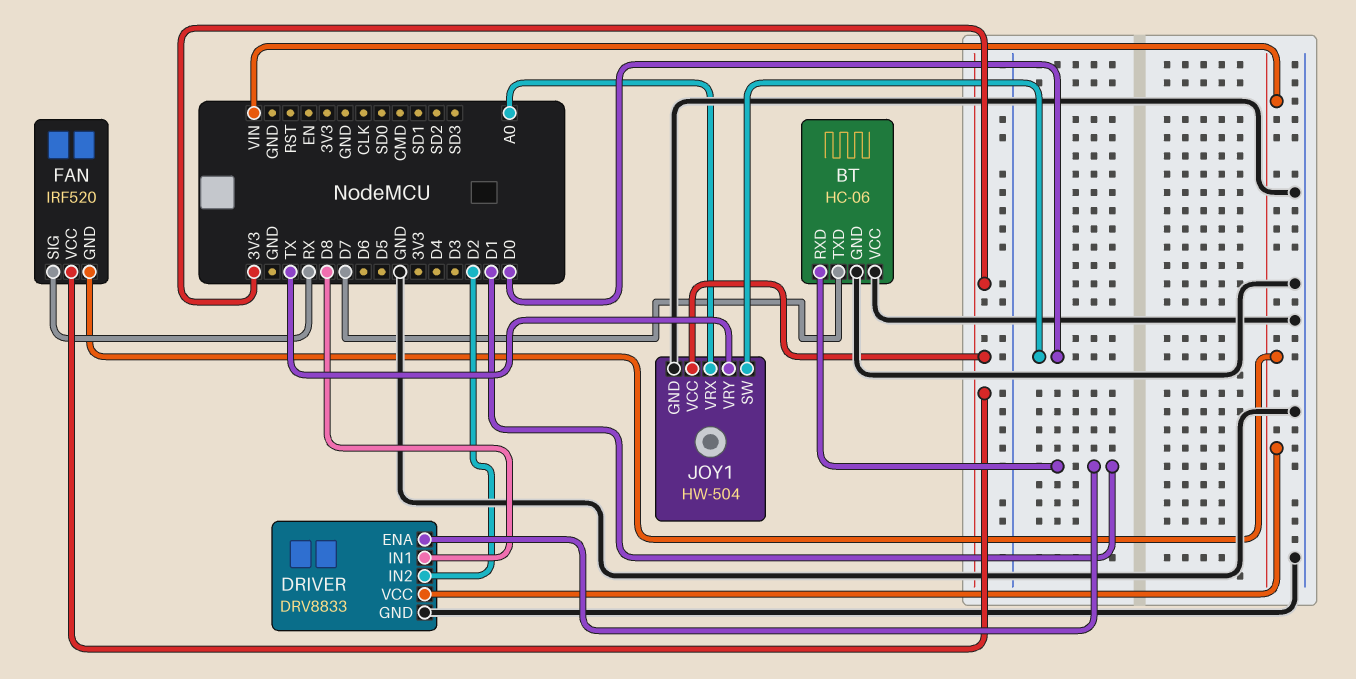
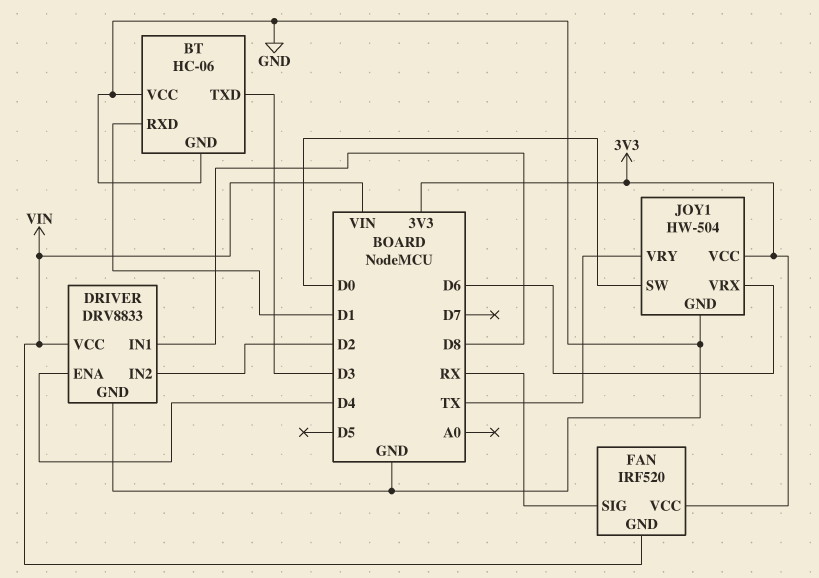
BT pin TXD: D7 -> D3
DRIVER pin ENA: D1 -> D4
JOY1 pin VRX: A0 -> D6

